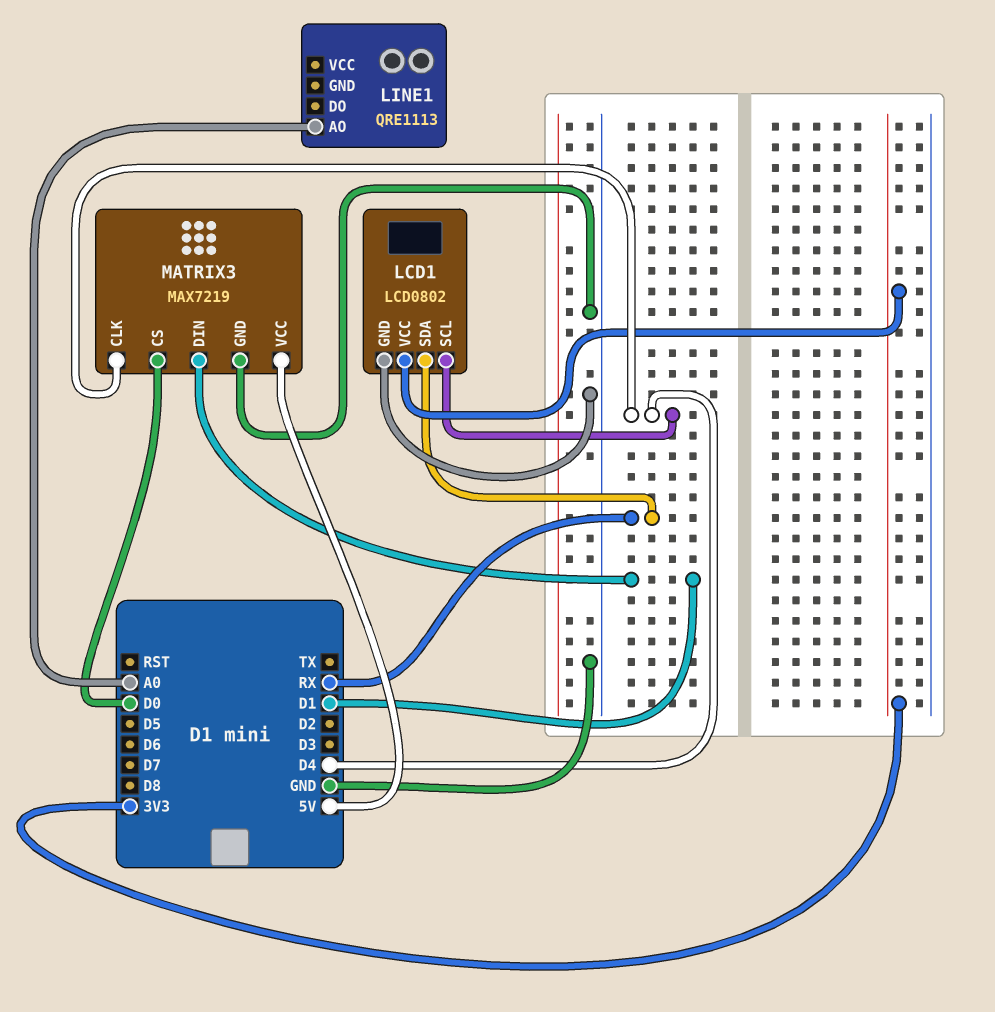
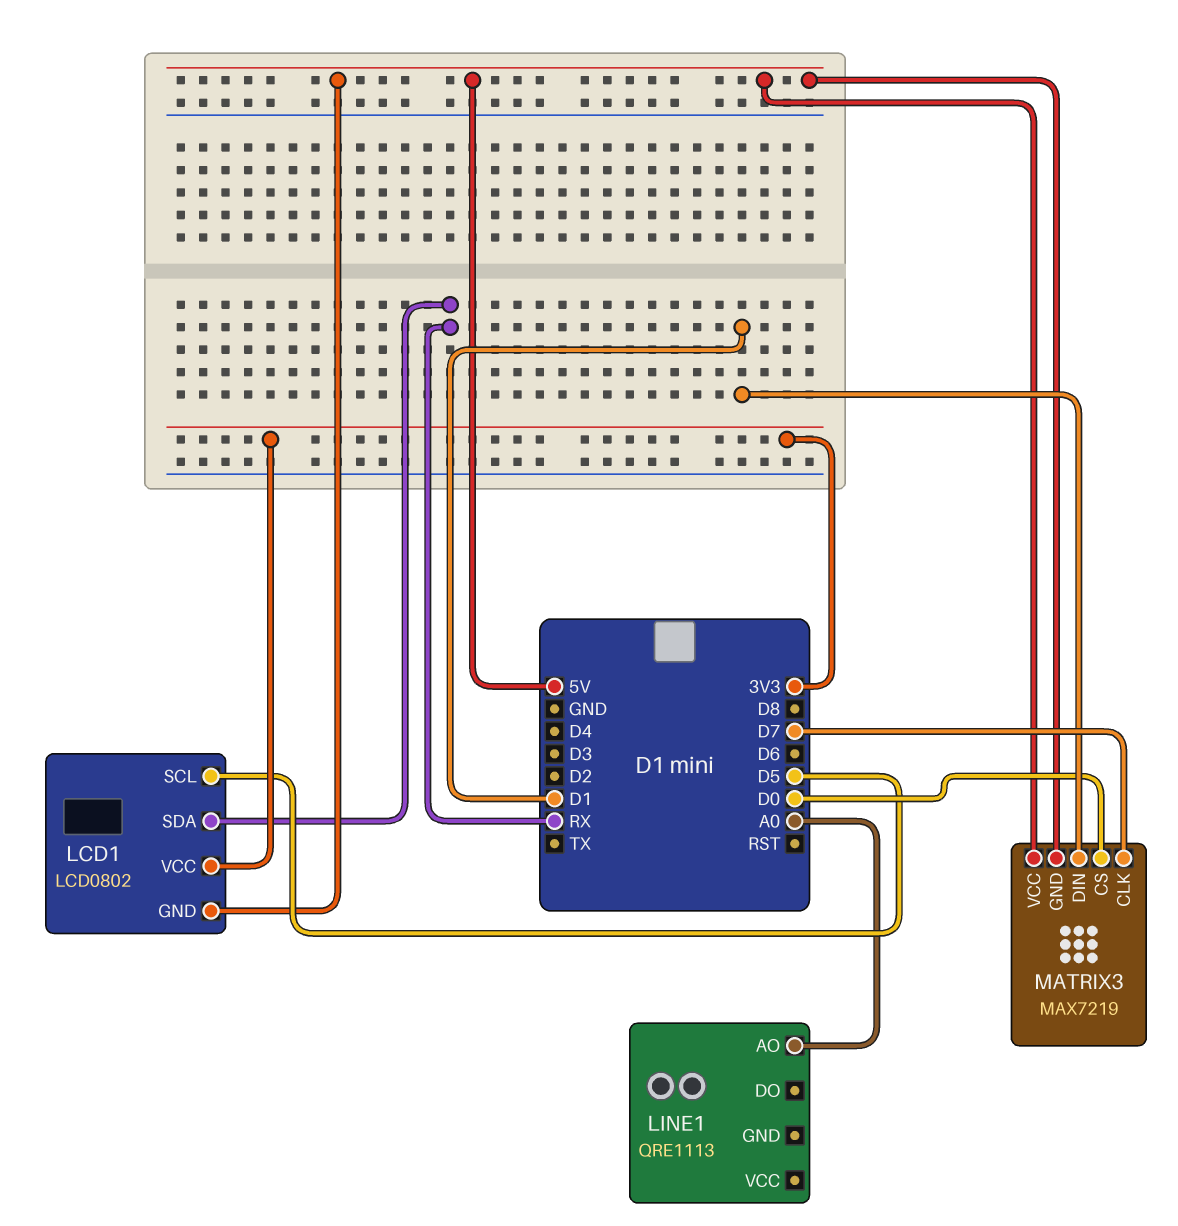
LCD1 pin GND: GND -> 5V
LCD1 pin SCL: D4 -> D5
MATRIX3 pin CLK: D4 -> D7
MATRIX3 pin GND: GND -> 5V

